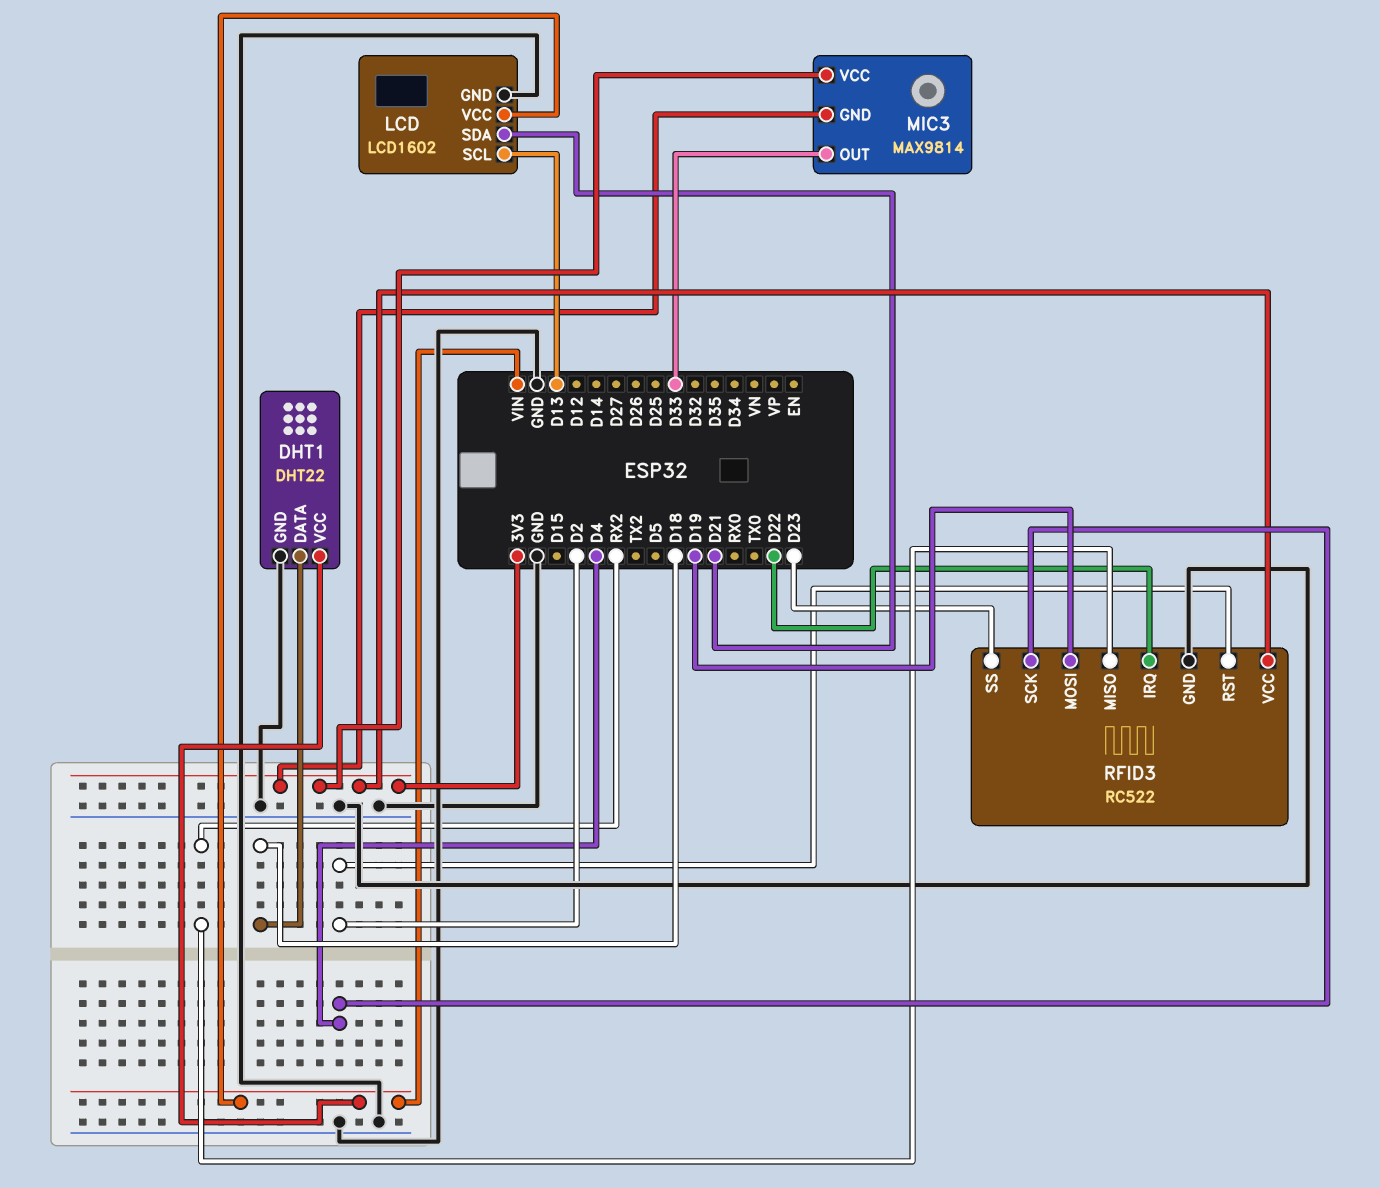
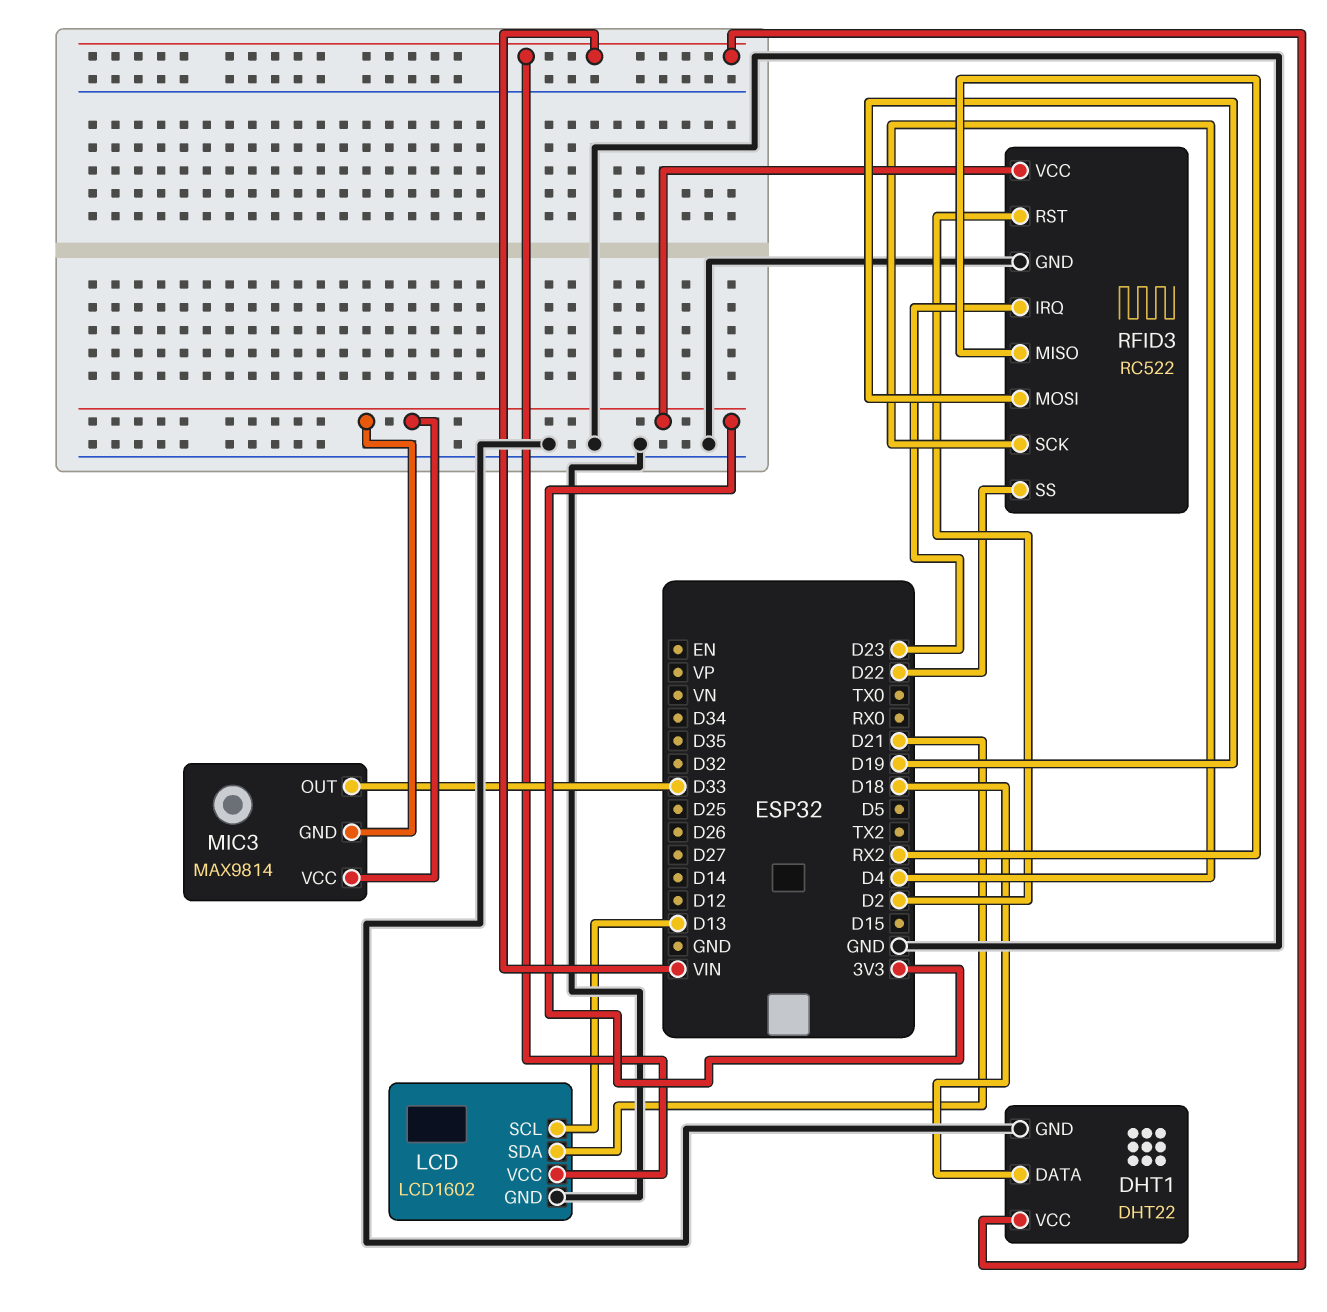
RFID3 pin IRQ: D22 -> D23
RFID3 pin SS: D23 -> D22

